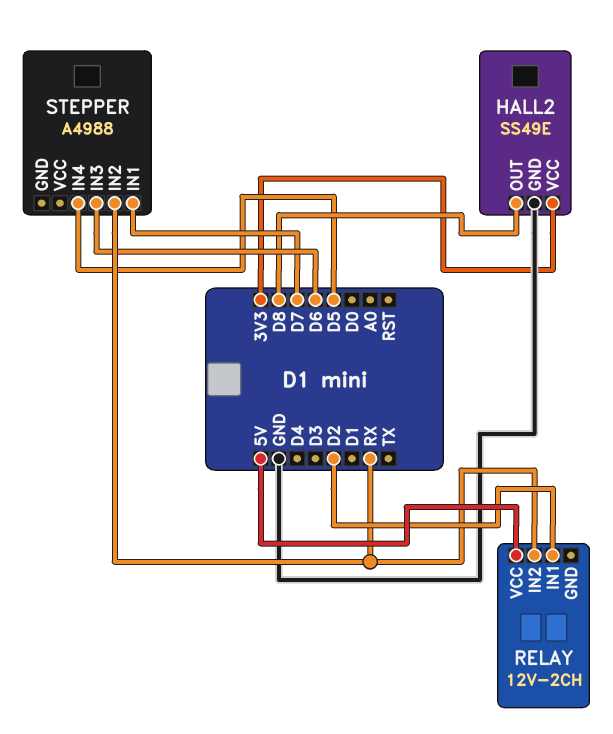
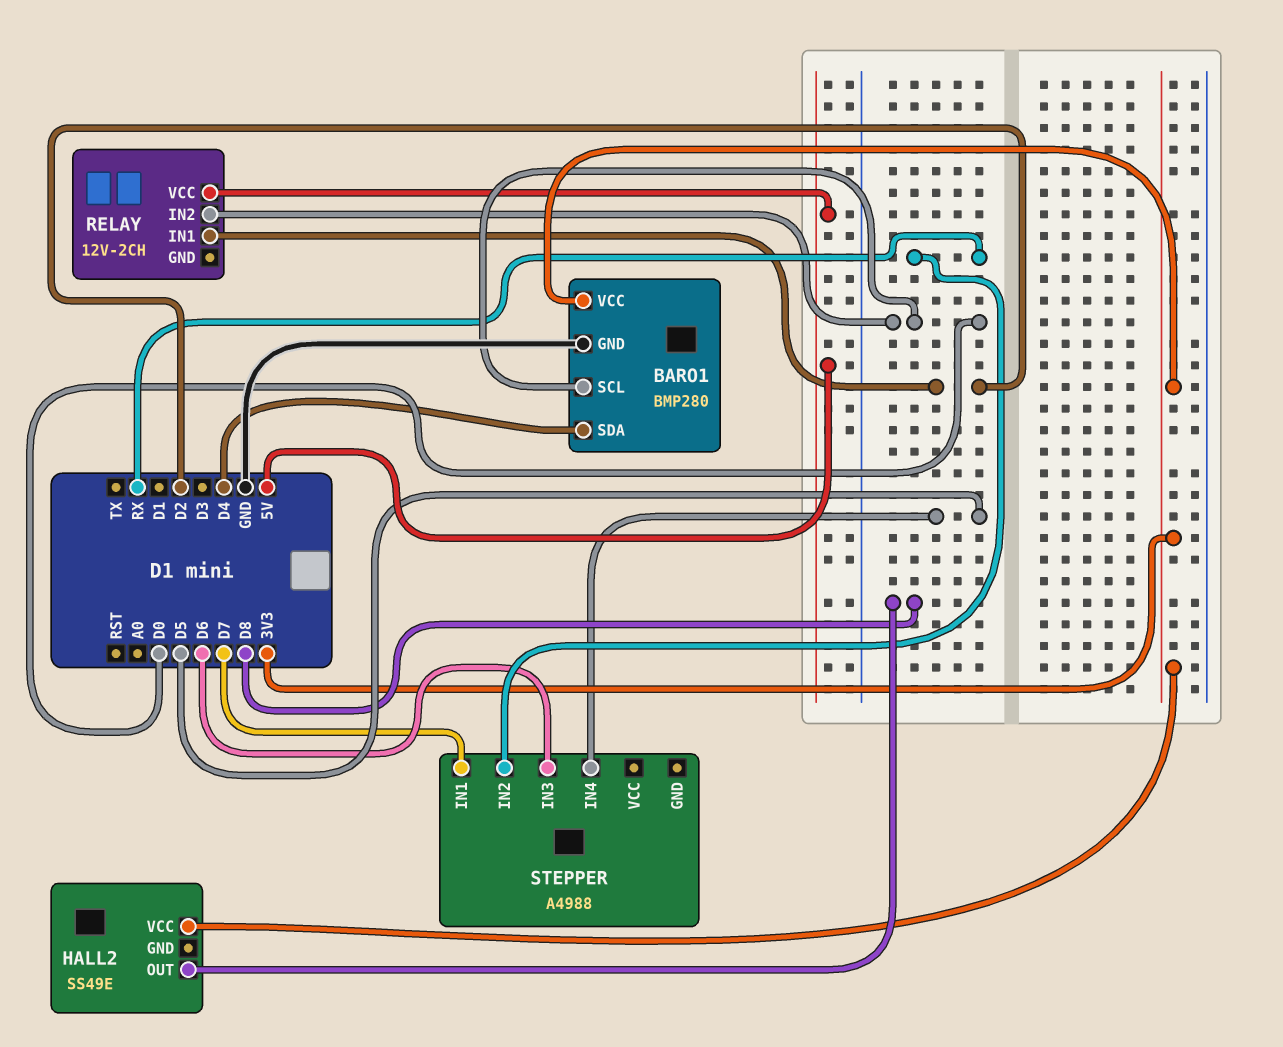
BARO1: none -> BMP280
BARO1 pin GND: none -> GND
BARO1 pin SCL: none -> D0
BARO1 pin SDA: none -> D4
BARO1 pin VCC: none -> 3V3
HALL2 pin GND: GND -> none
RELAY pin IN2: RX -> D0

